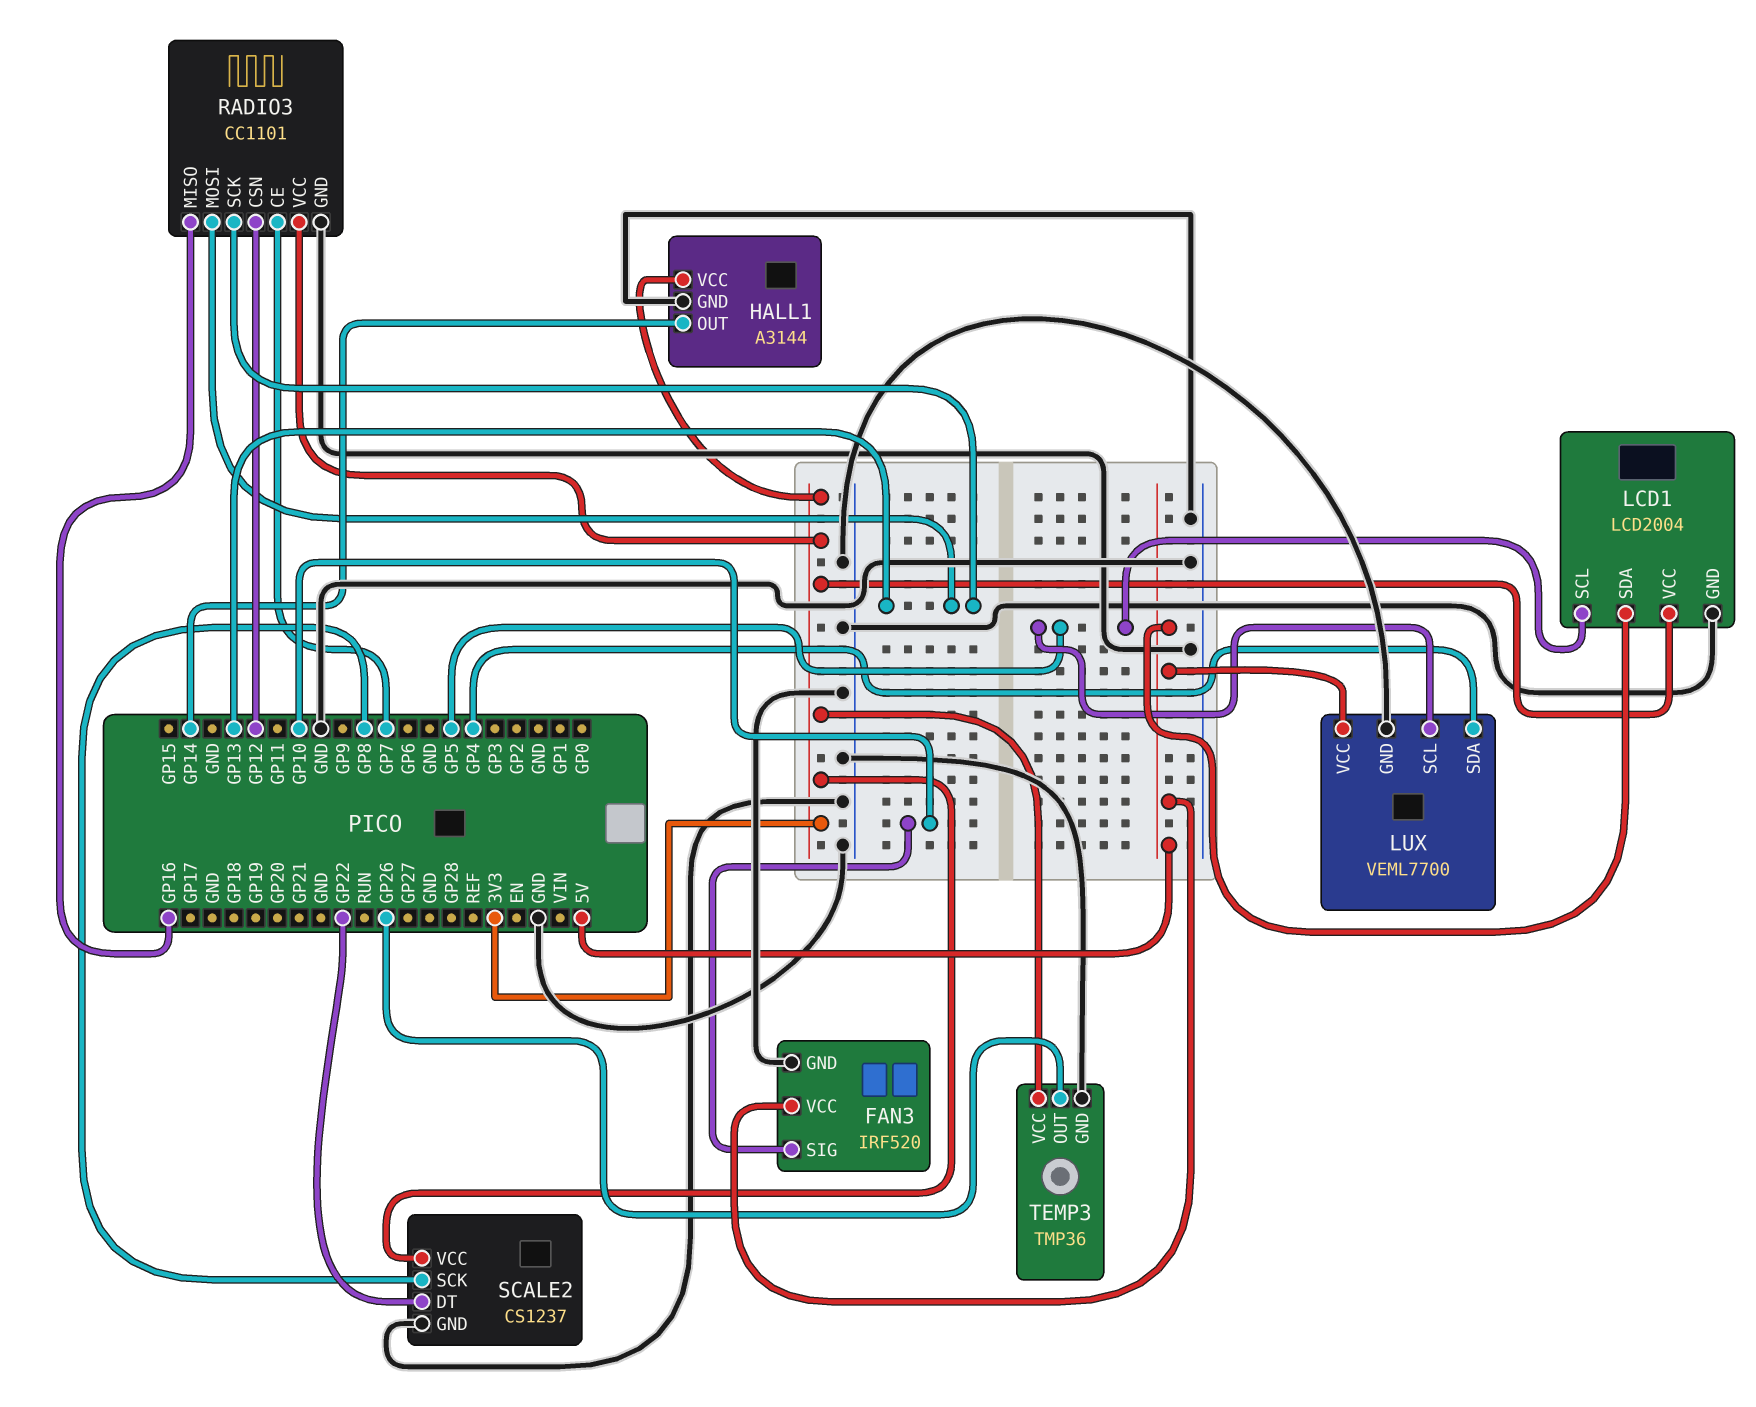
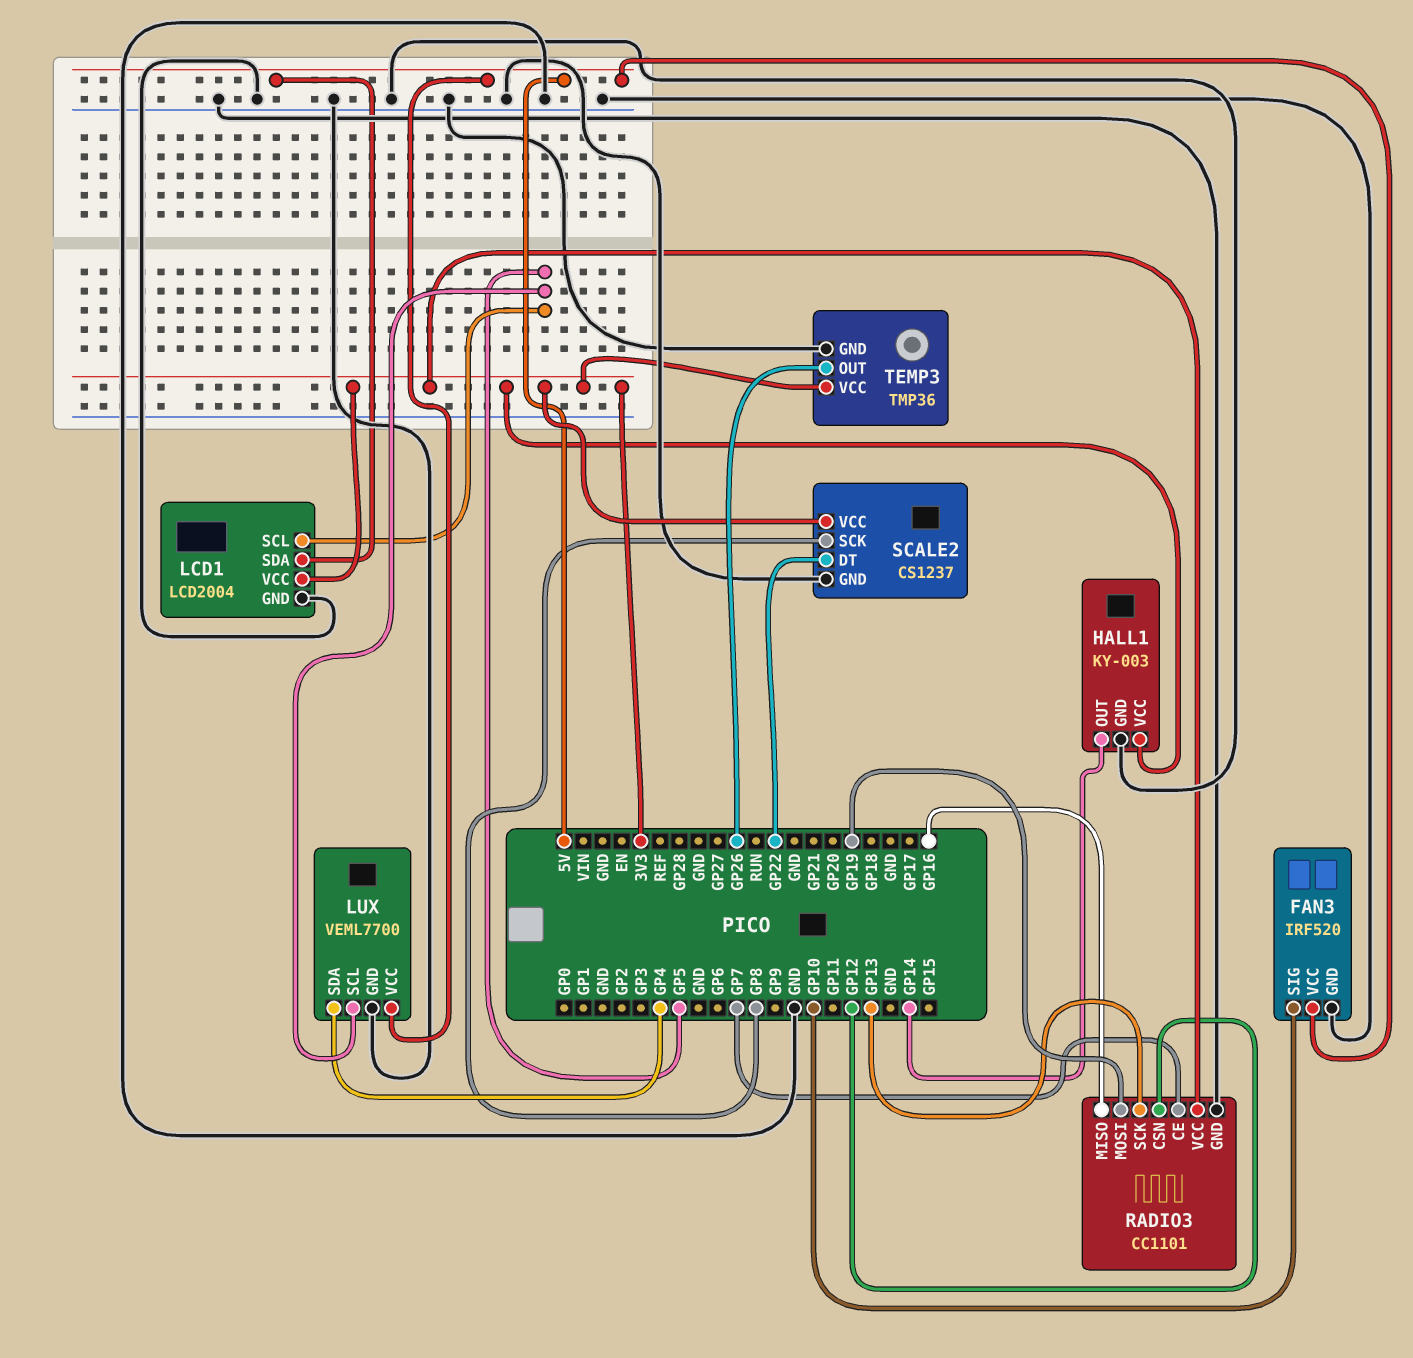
HALL1: A3144 -> KY-003
RADIO3 pin MOSI: GP13 -> GP19

